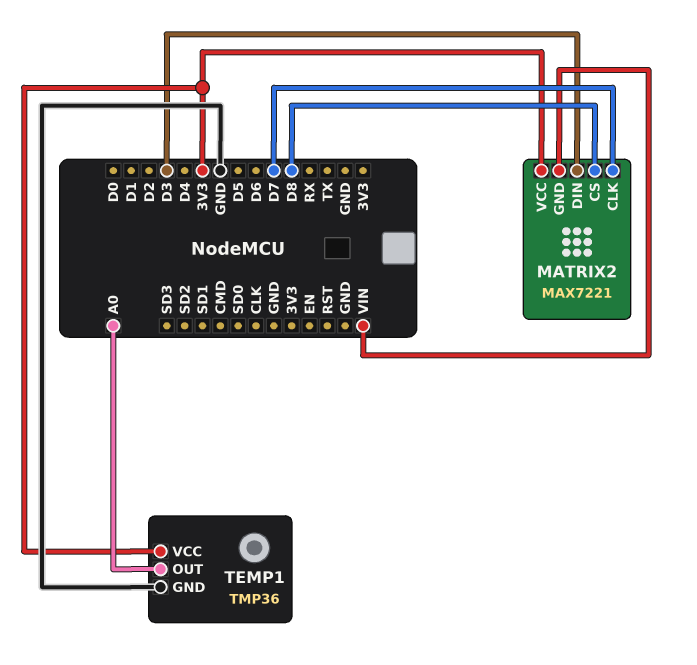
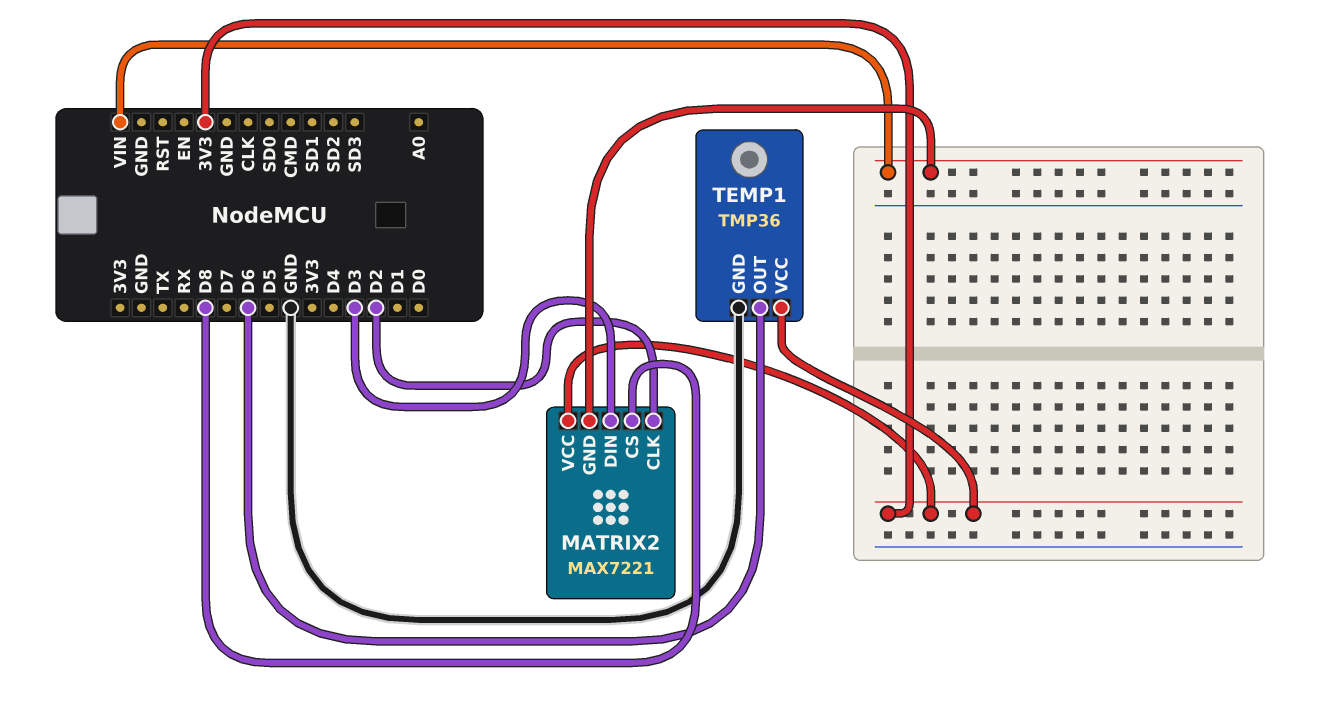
MATRIX2 pin CLK: D7 -> D2
TEMP1 pin OUT: A0 -> D6

